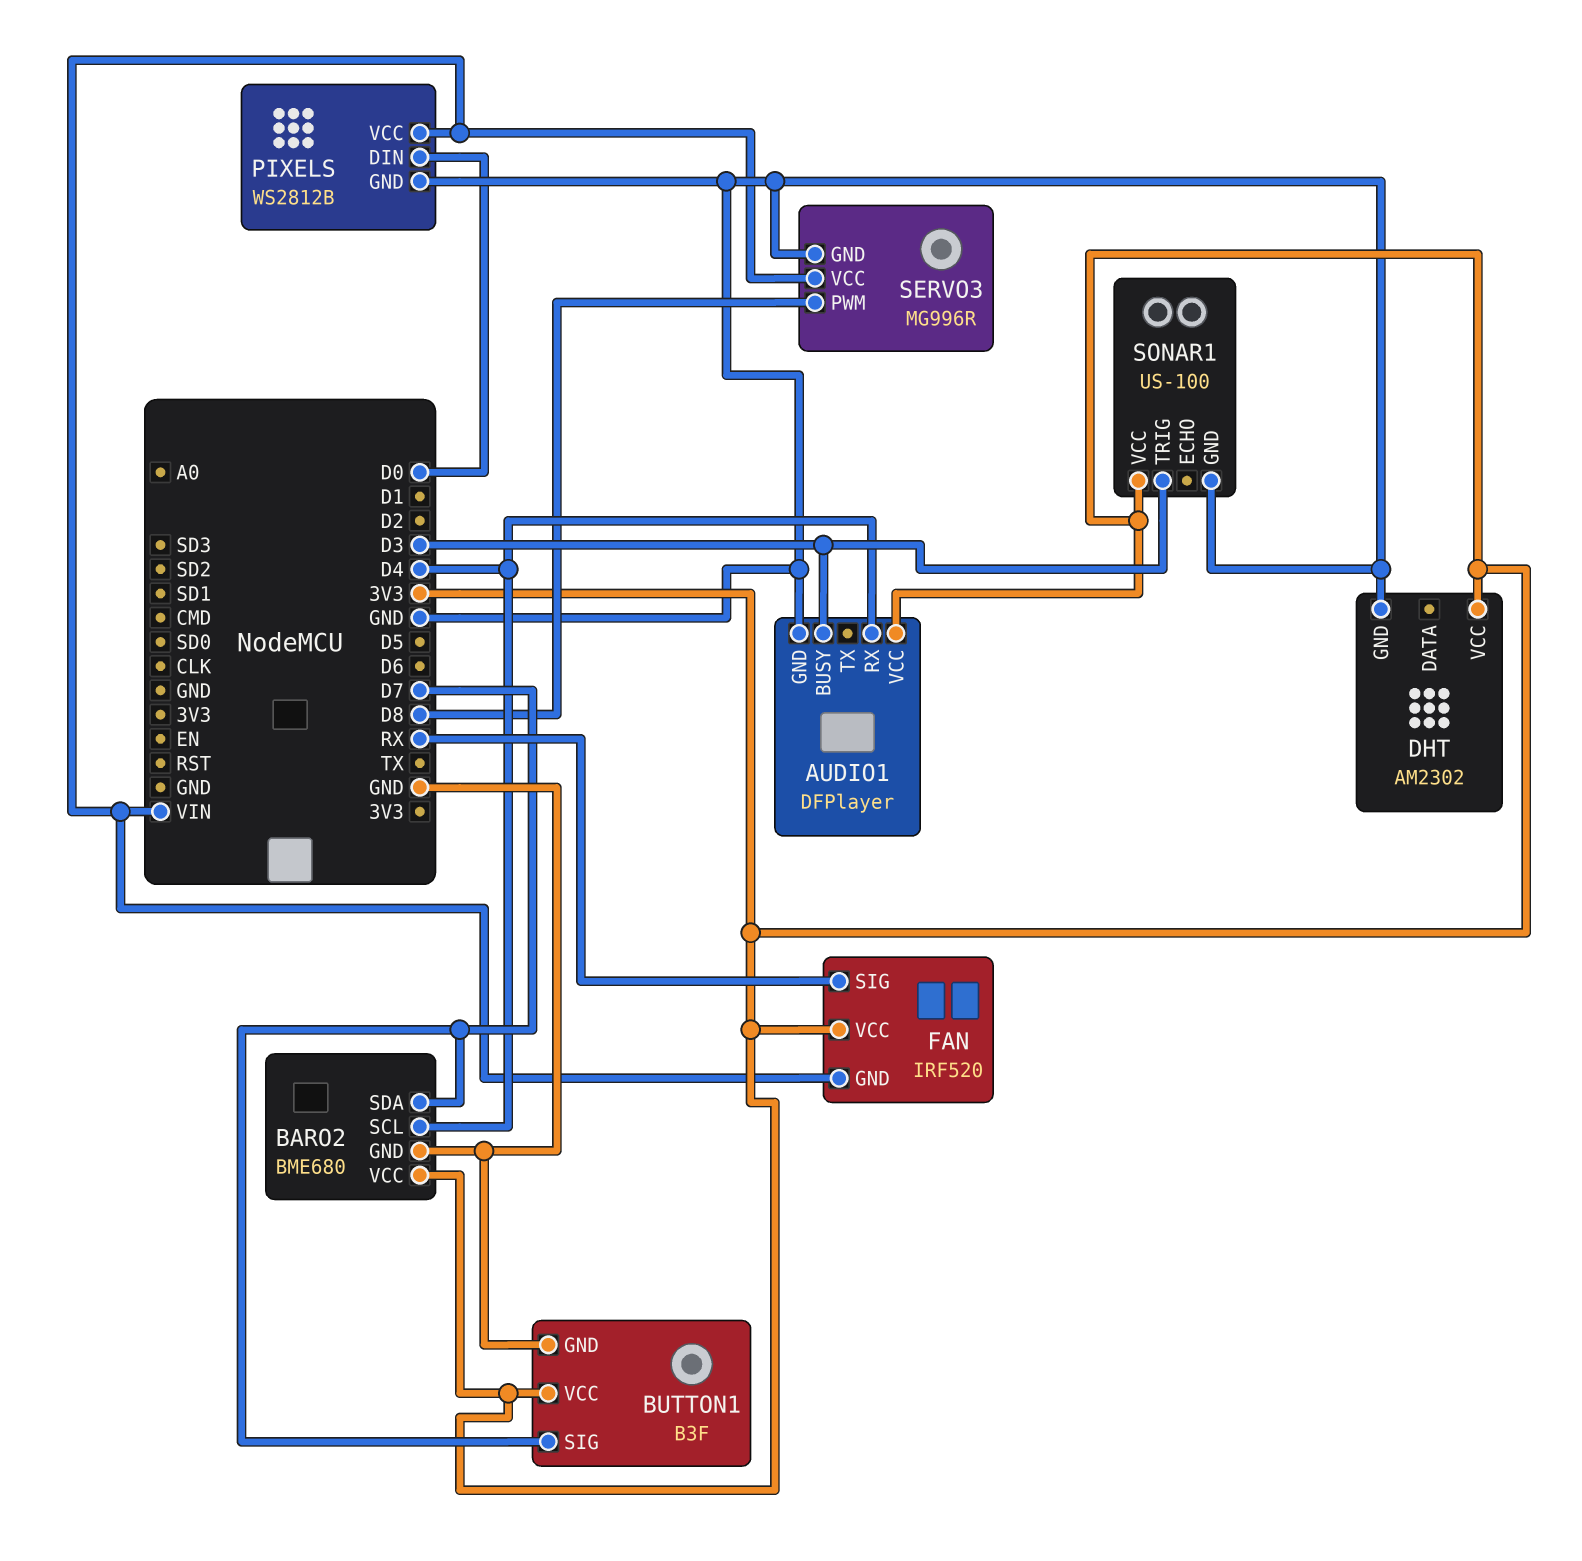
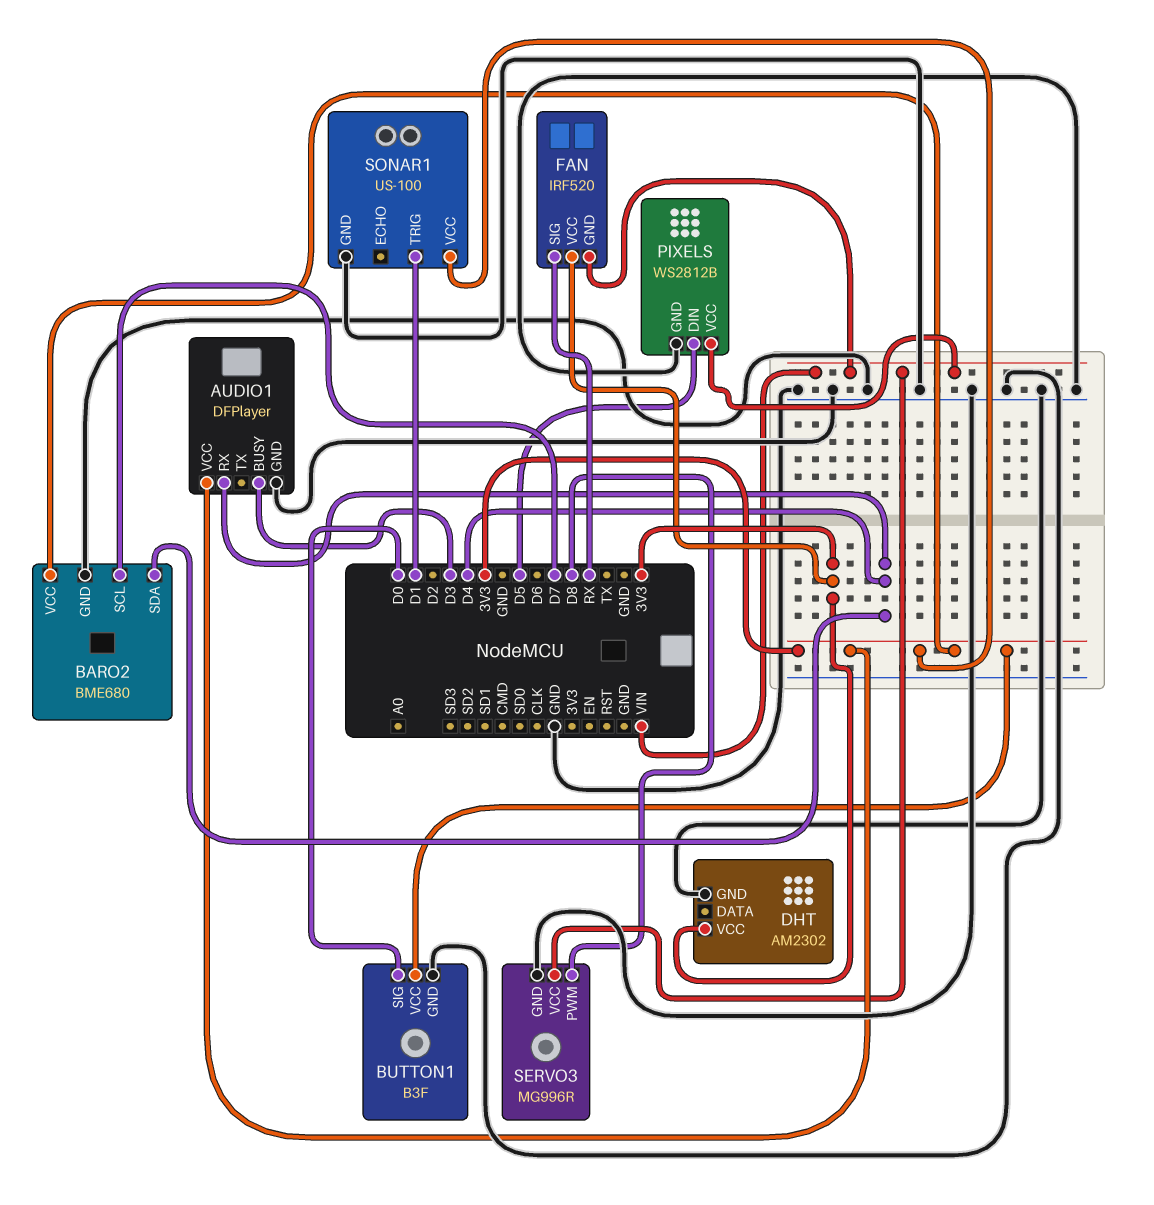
BARO2 pin SCL: D4 -> D7
BARO2 pin SDA: D7 -> D4
BUTTON1 pin SIG: D7 -> D0
PIXELS pin DIN: D0 -> D5
SONAR1 pin TRIG: D3 -> D1

